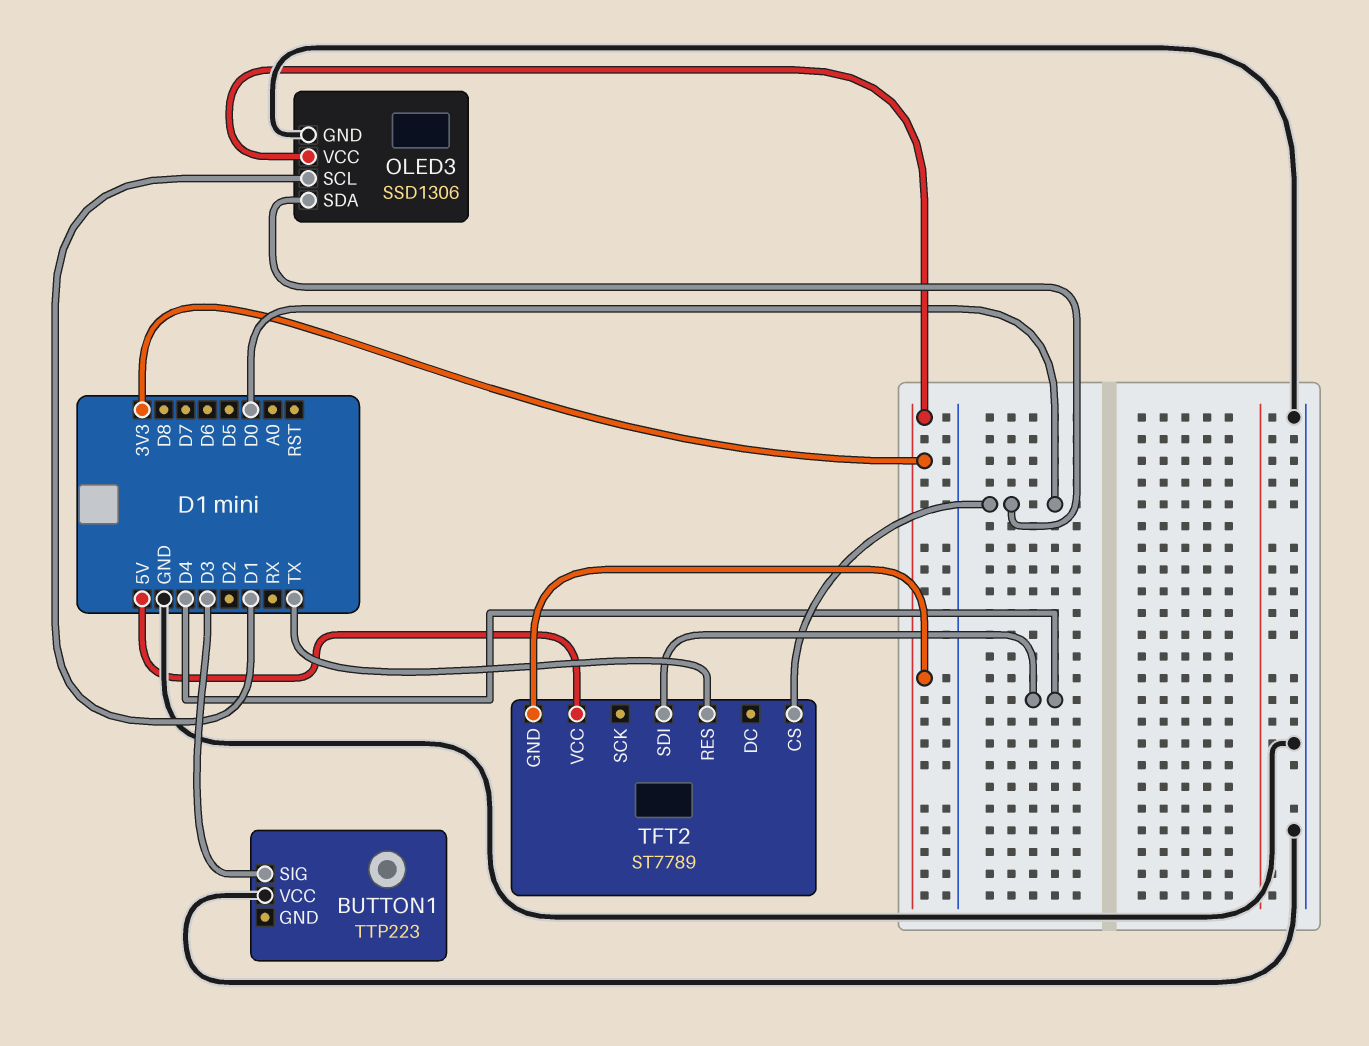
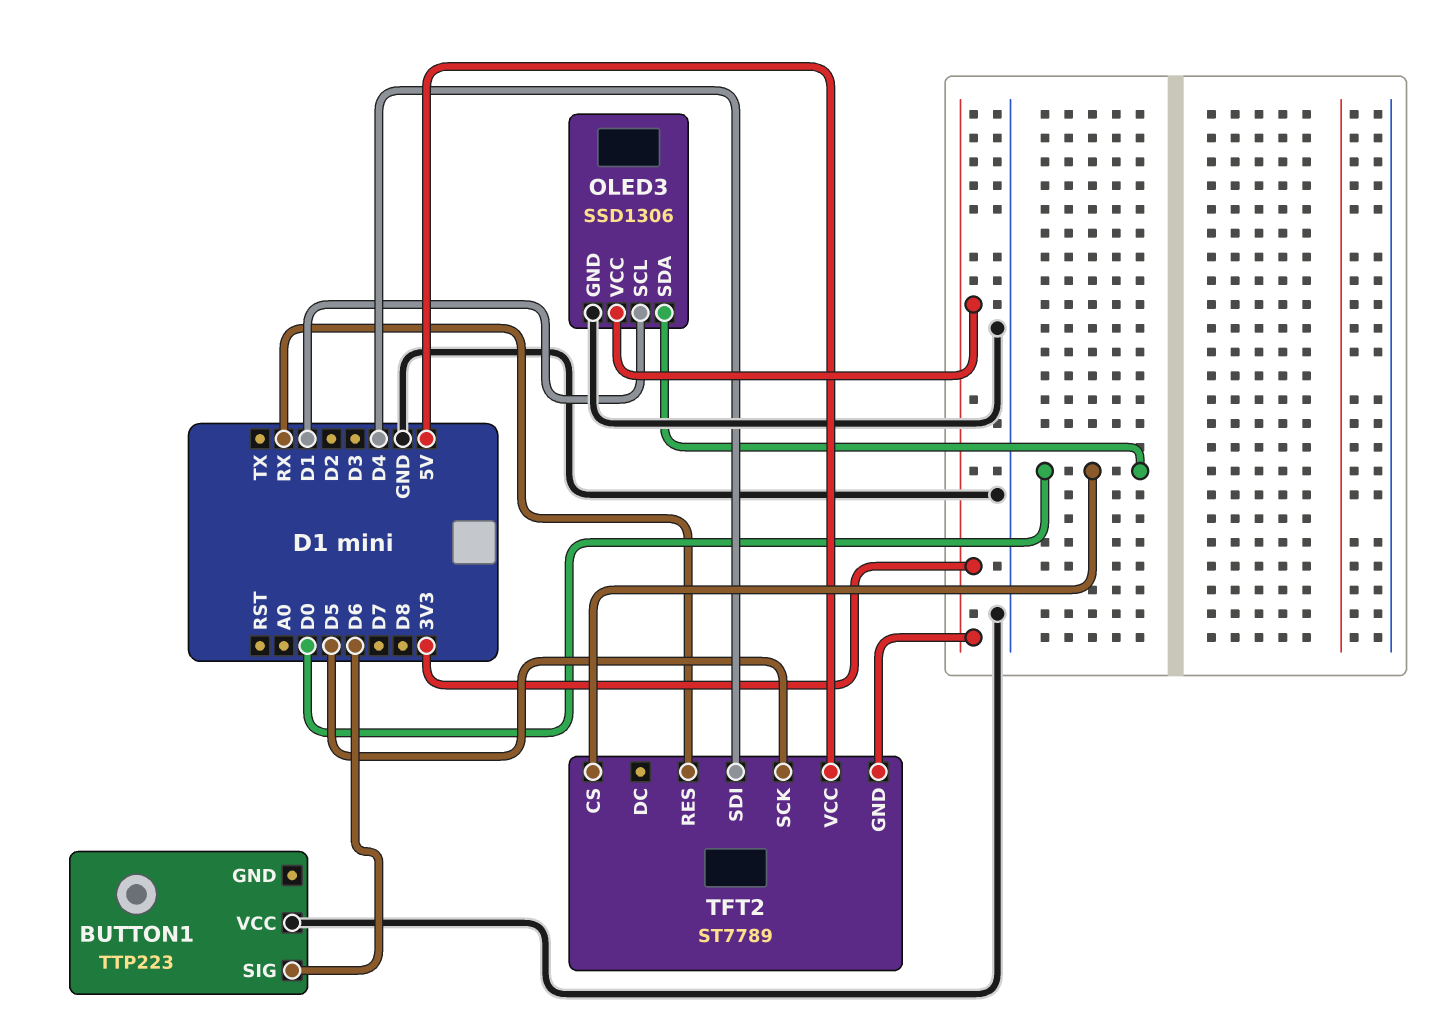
BUTTON1 pin SIG: D3 -> D6
TFT2 pin RES: TX -> RX
TFT2 pin SCK: none -> D5

